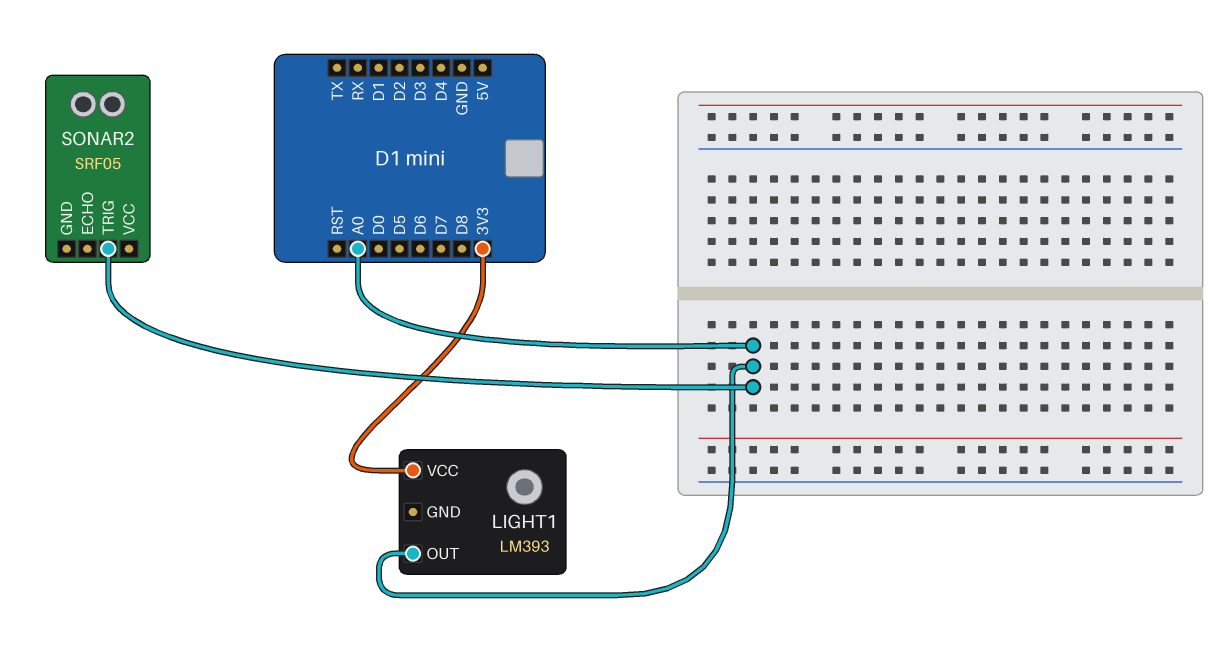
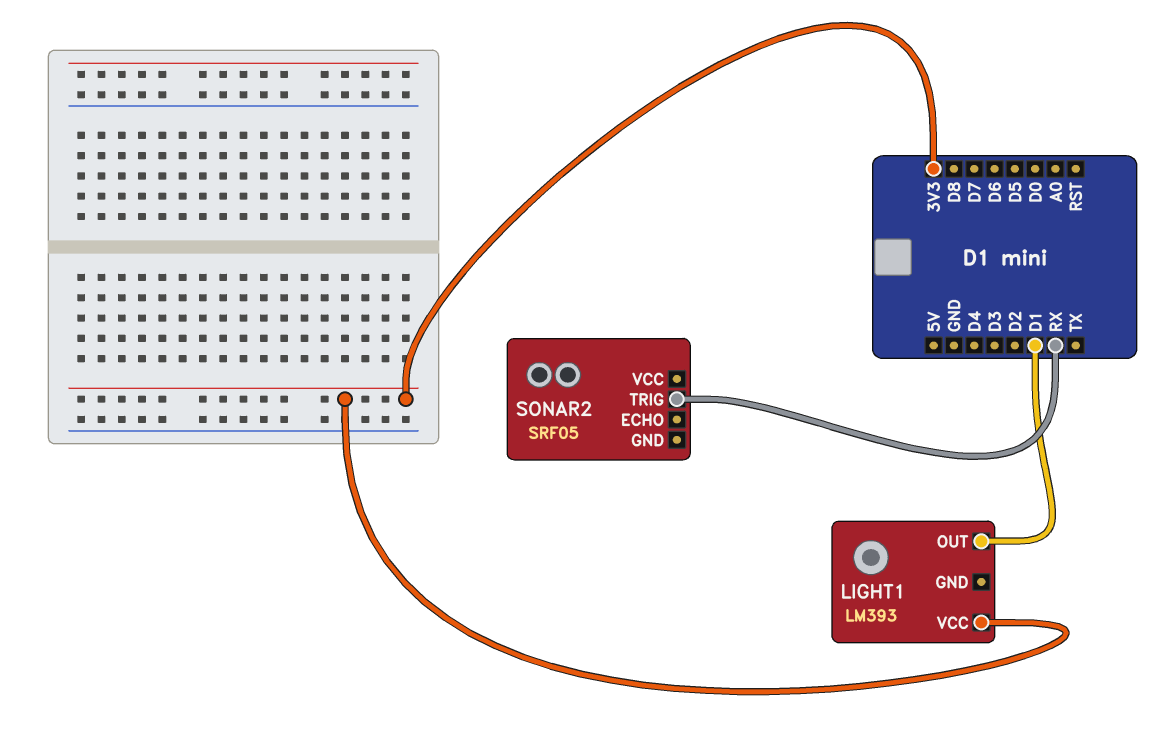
LIGHT1 pin OUT: A0 -> D1
SONAR2 pin TRIG: A0 -> RX

